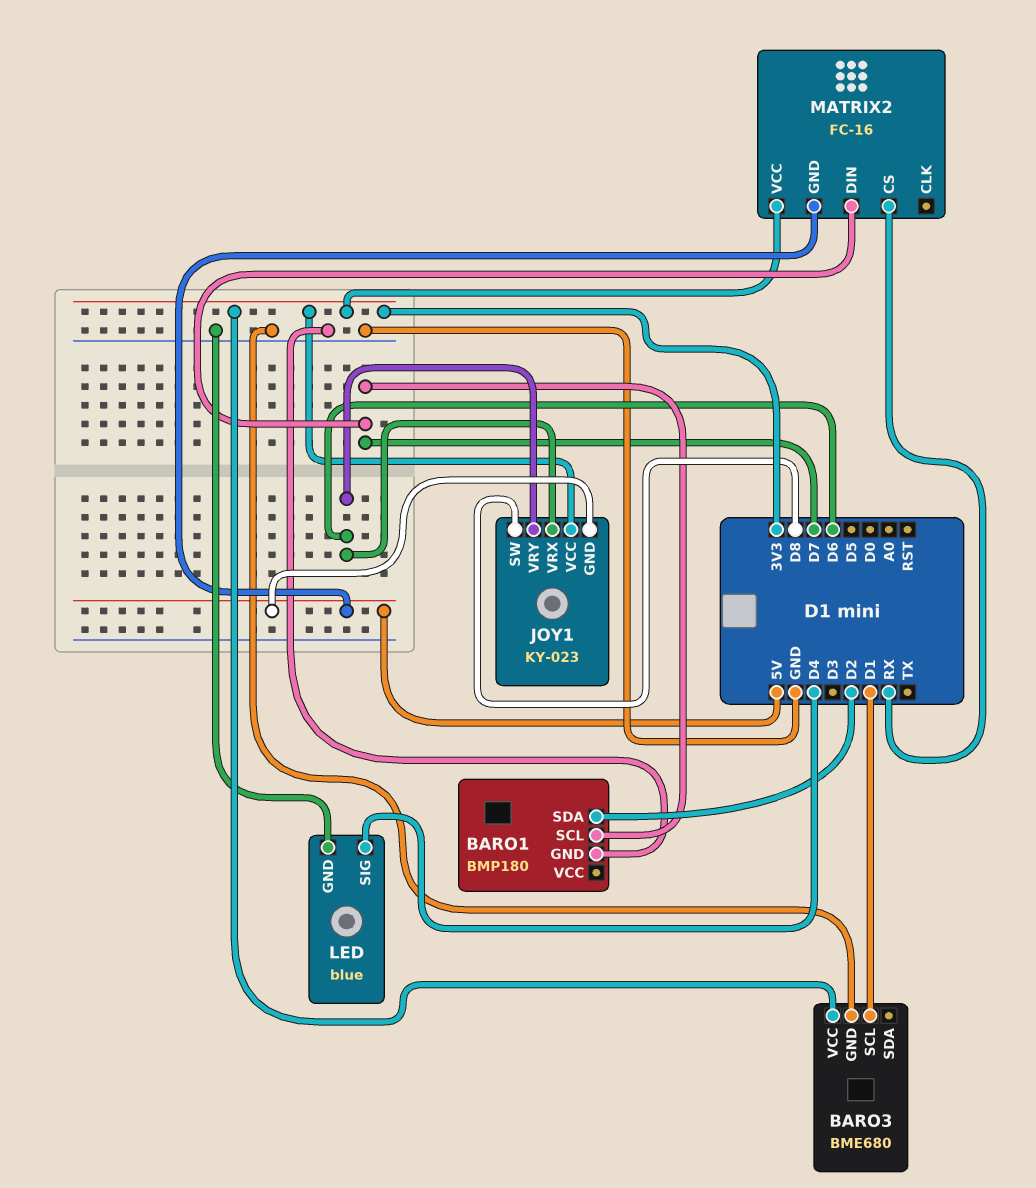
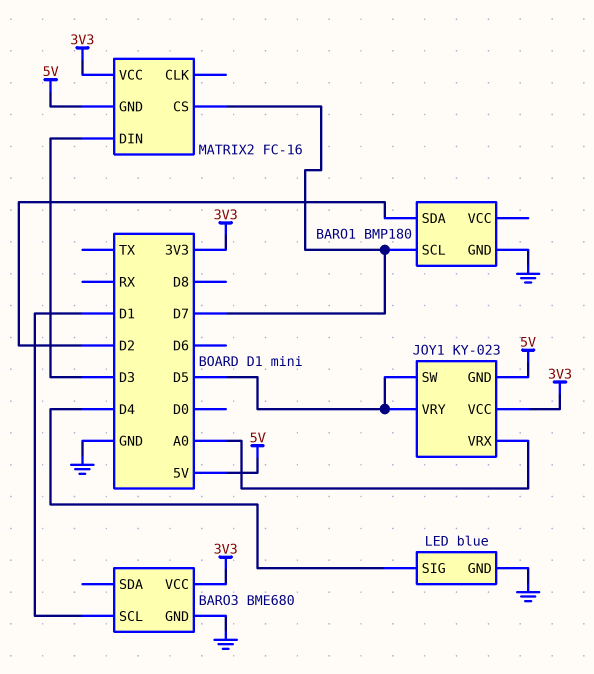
JOY1 pin SW: D8 -> D5
JOY1 pin VRX: D6 -> A0
JOY1 pin VRY: D6 -> D5
MATRIX2 pin CS: RX -> D7
MATRIX2 pin DIN: D7 -> D3

